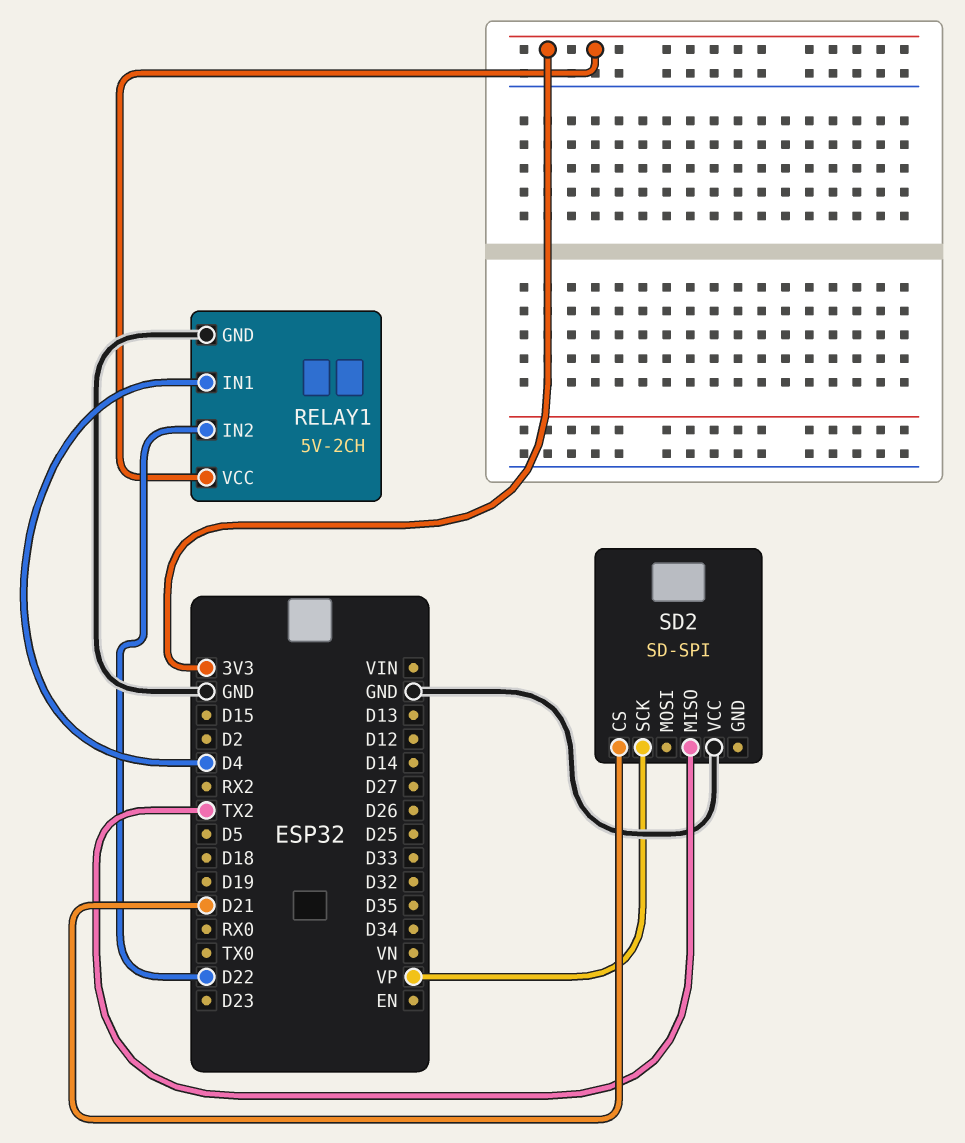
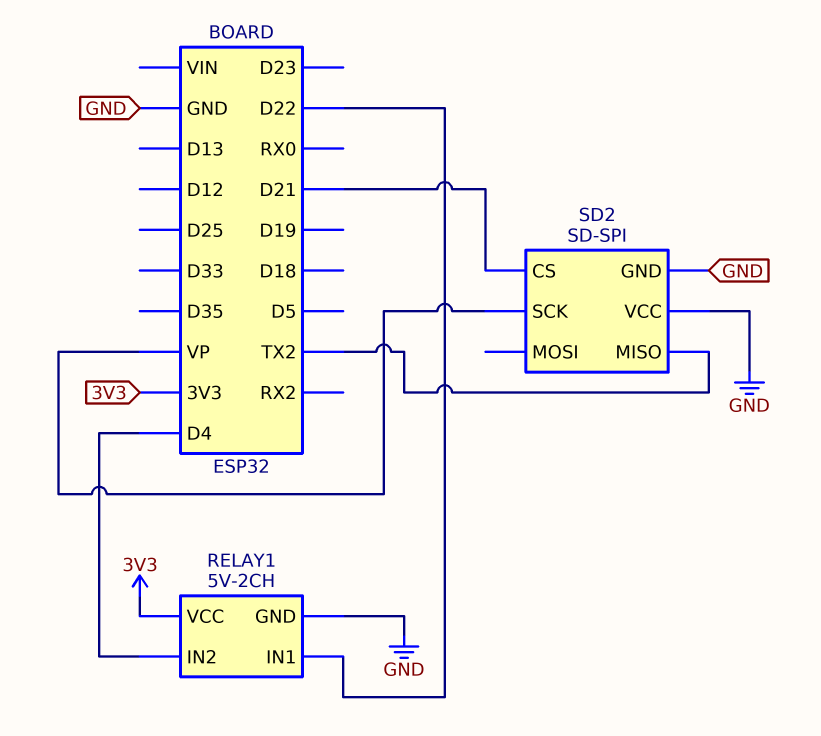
RELAY1 pin IN1: D4 -> D22
RELAY1 pin IN2: D22 -> D4
SD2 pin GND: none -> GND

